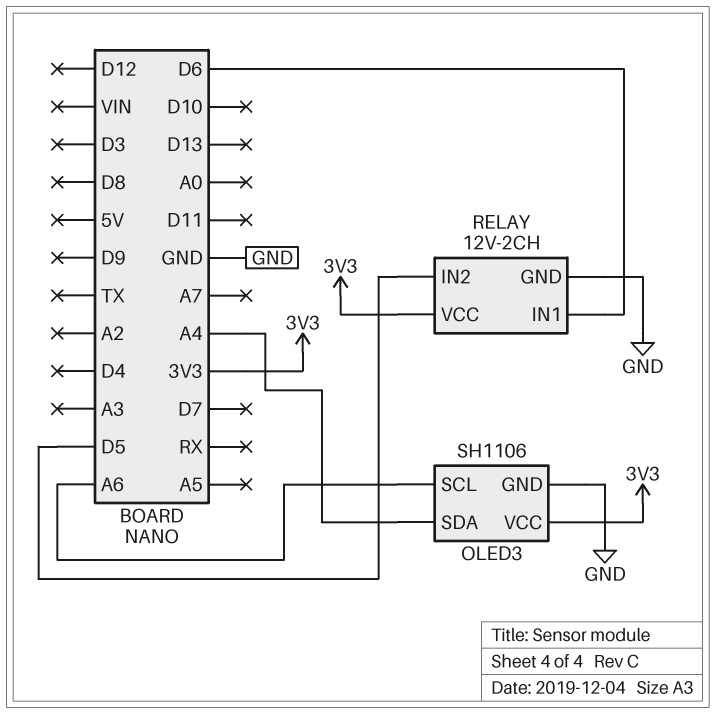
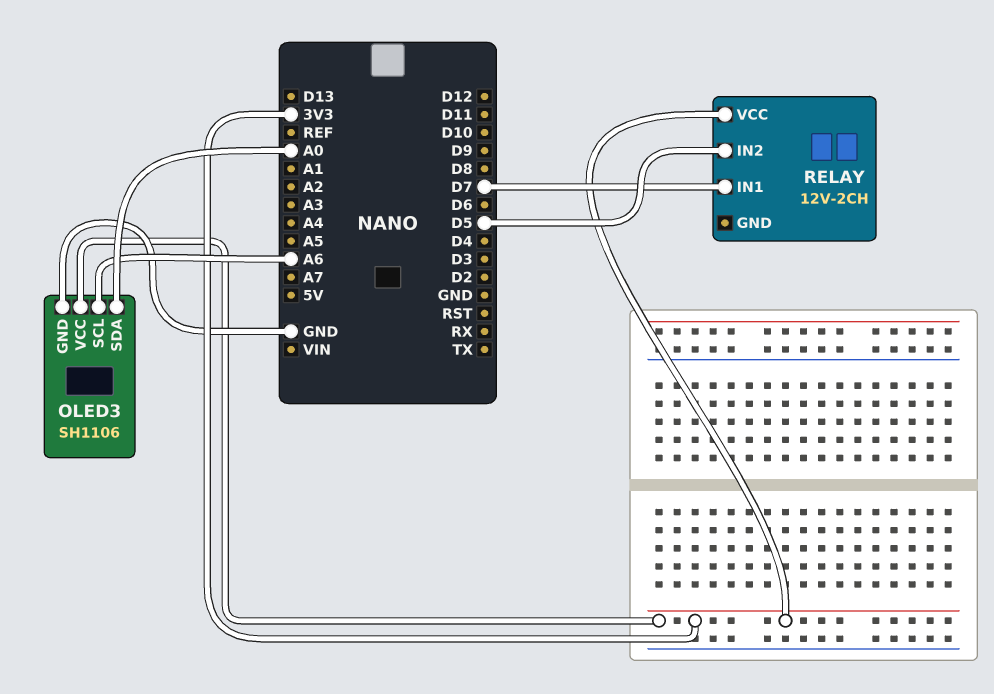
OLED3 pin SDA: A4 -> A0
RELAY pin GND: GND -> none
RELAY pin IN1: D6 -> D7

